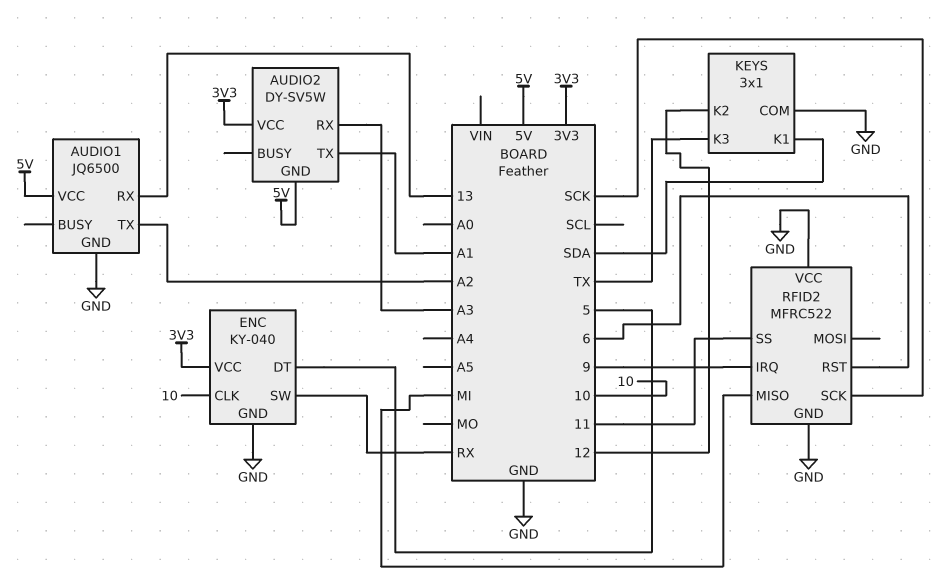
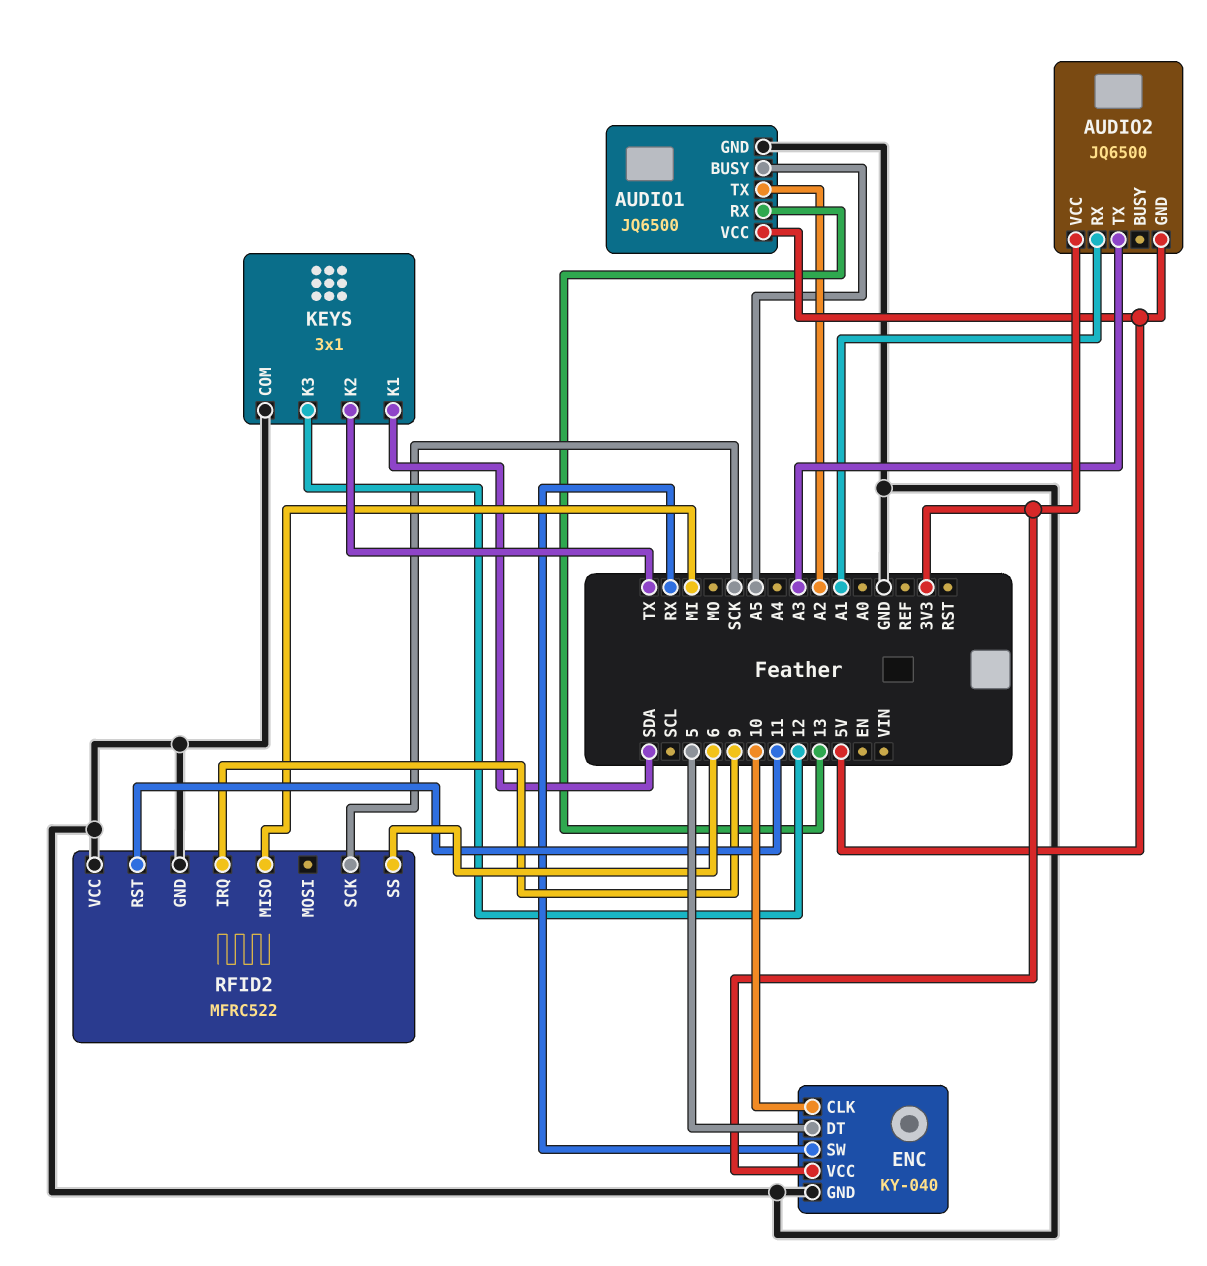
AUDIO1 pin BUSY: none -> A5
AUDIO2: DY-SV5W -> JQ6500
AUDIO2 pin RX: A3 -> A1
AUDIO2 pin TX: A1 -> A3
KEYS pin K2: 12 -> TX
KEYS pin K3: TX -> 12
RFID2 pin RST: 6 -> 11
RFID2 pin SS: 11 -> 6

